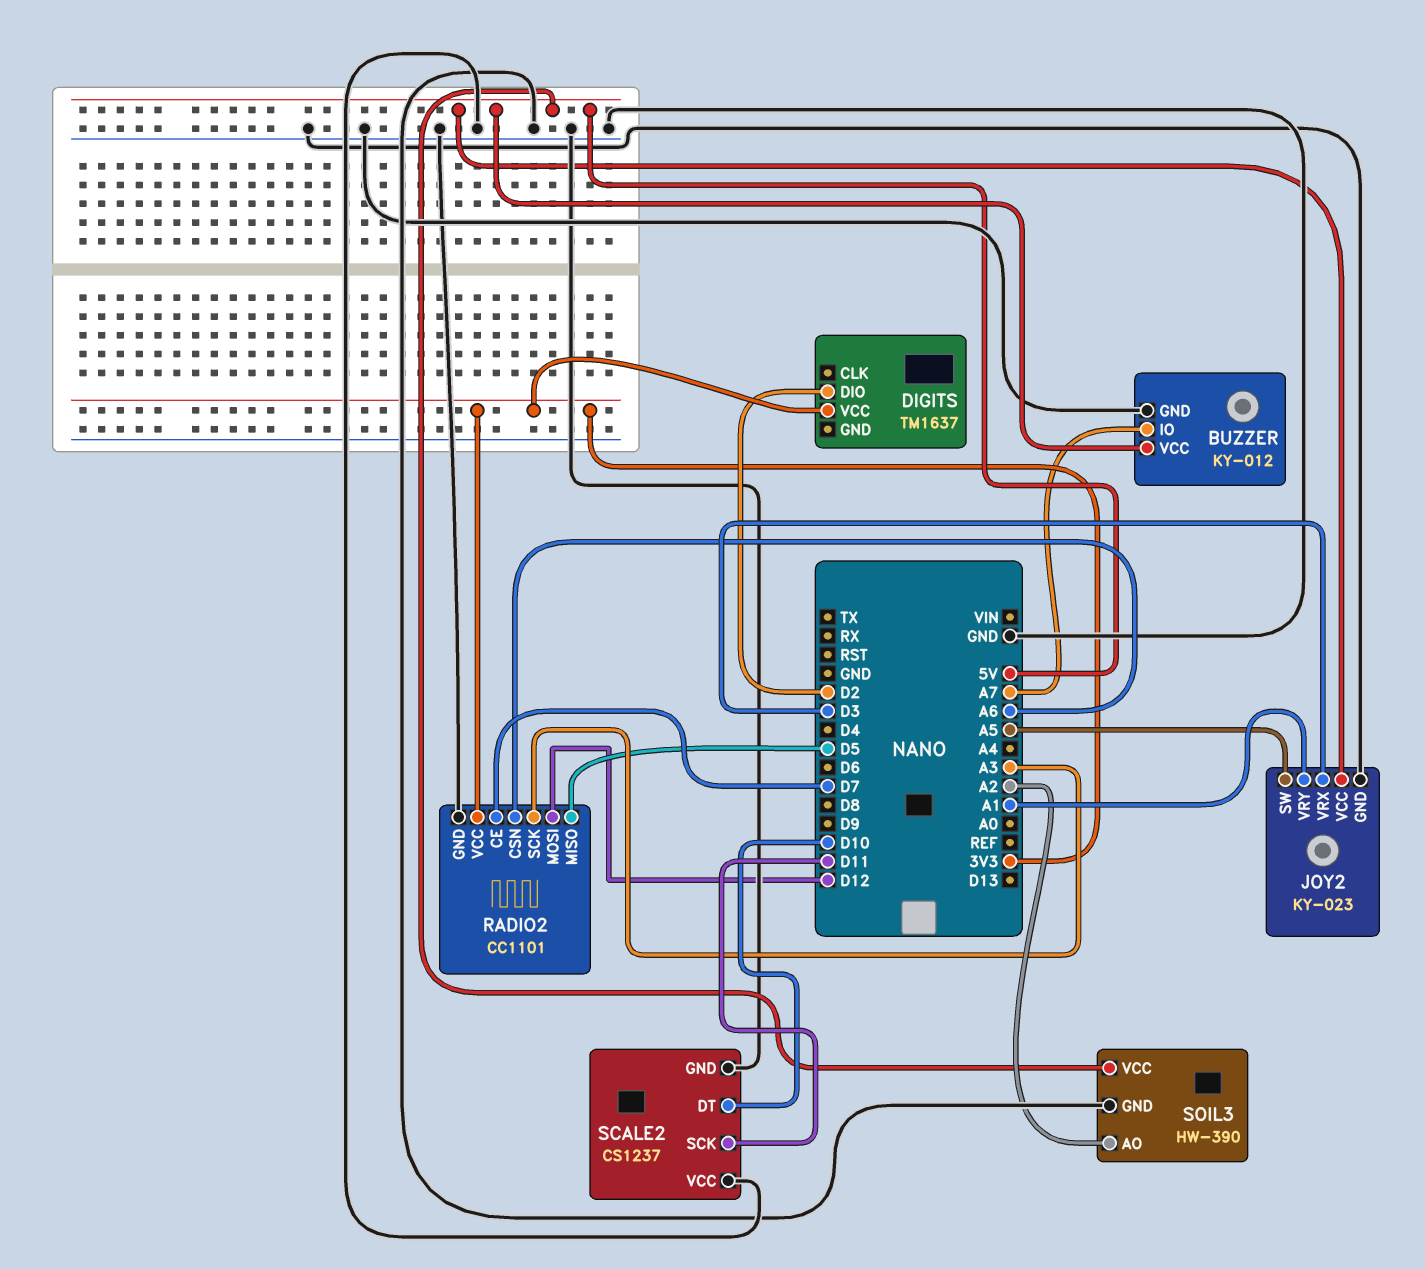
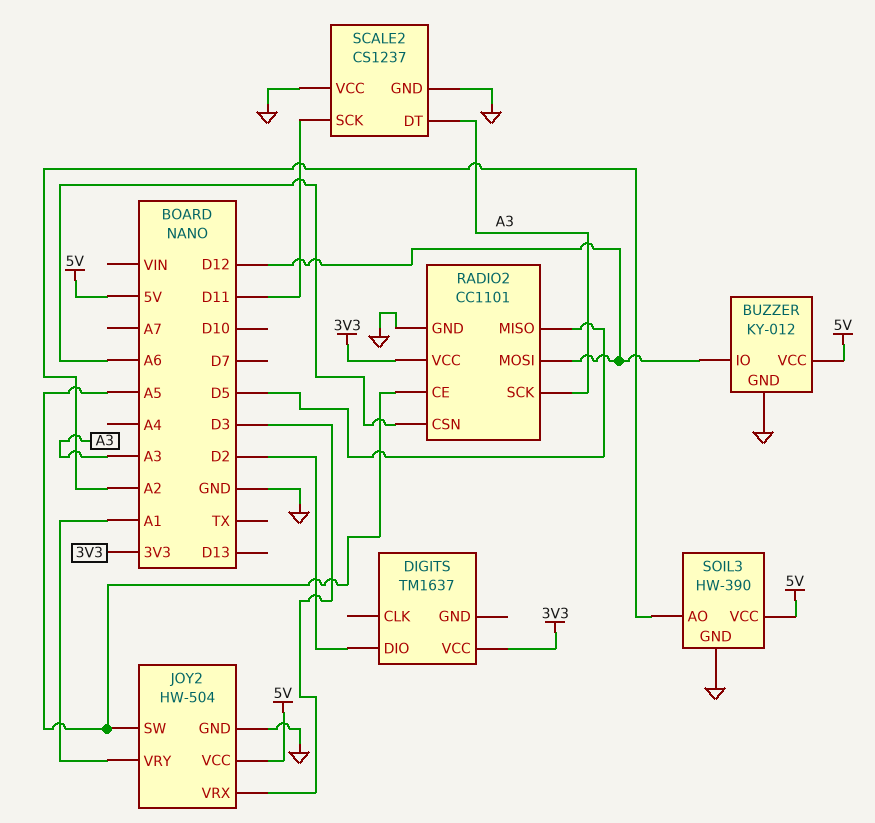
BUZZER pin IO: A7 -> D12
JOY2: KY-023 -> HW-504
RADIO2 pin CE: D7 -> A5
SCALE2 pin DT: D10 -> A3

